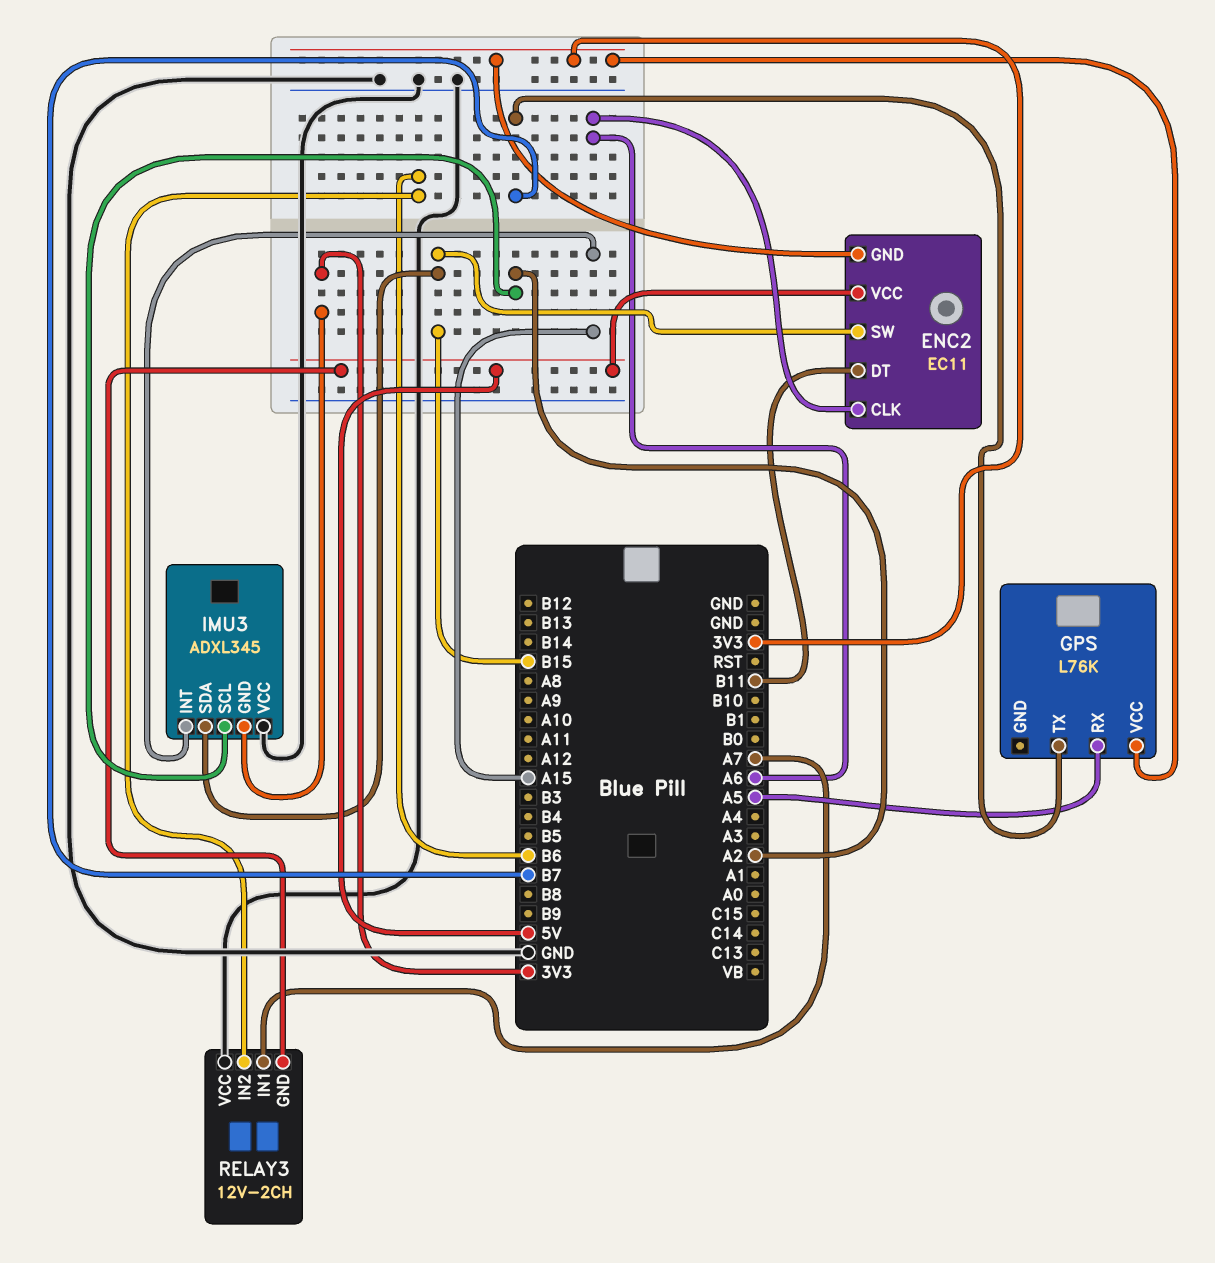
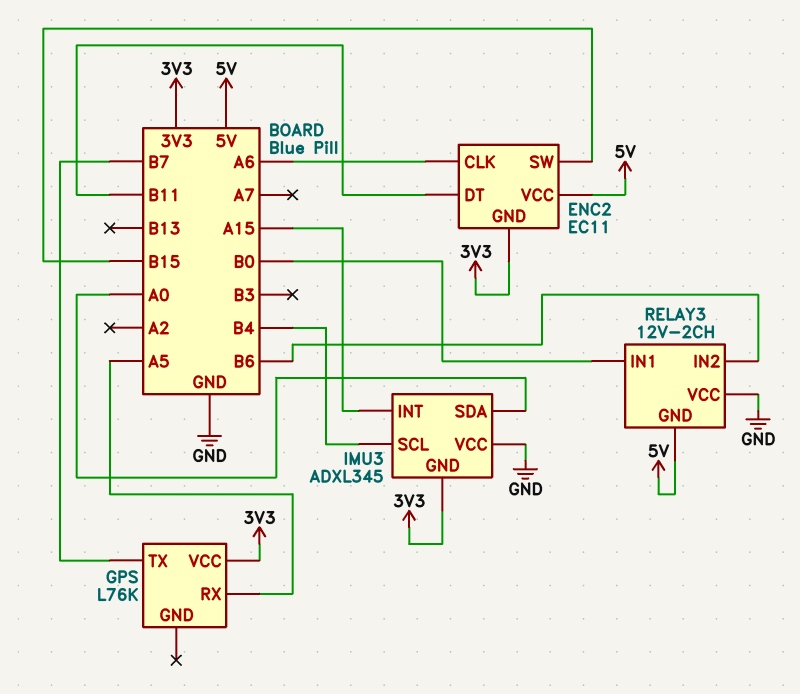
IMU3 pin SCL: A2 -> B4
IMU3 pin SDA: B15 -> A0
RELAY3 pin IN1: A7 -> B0

